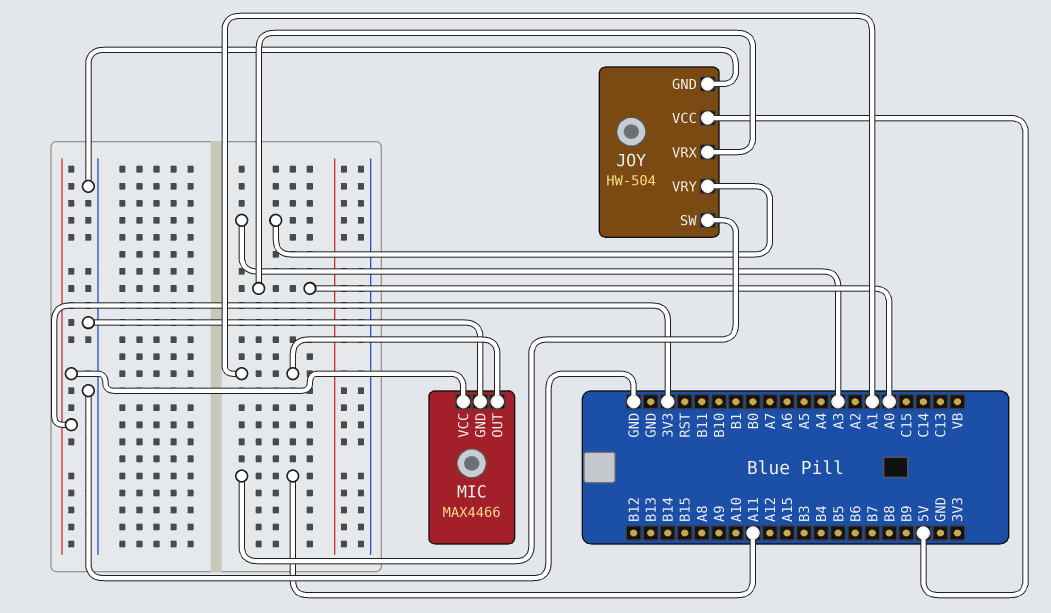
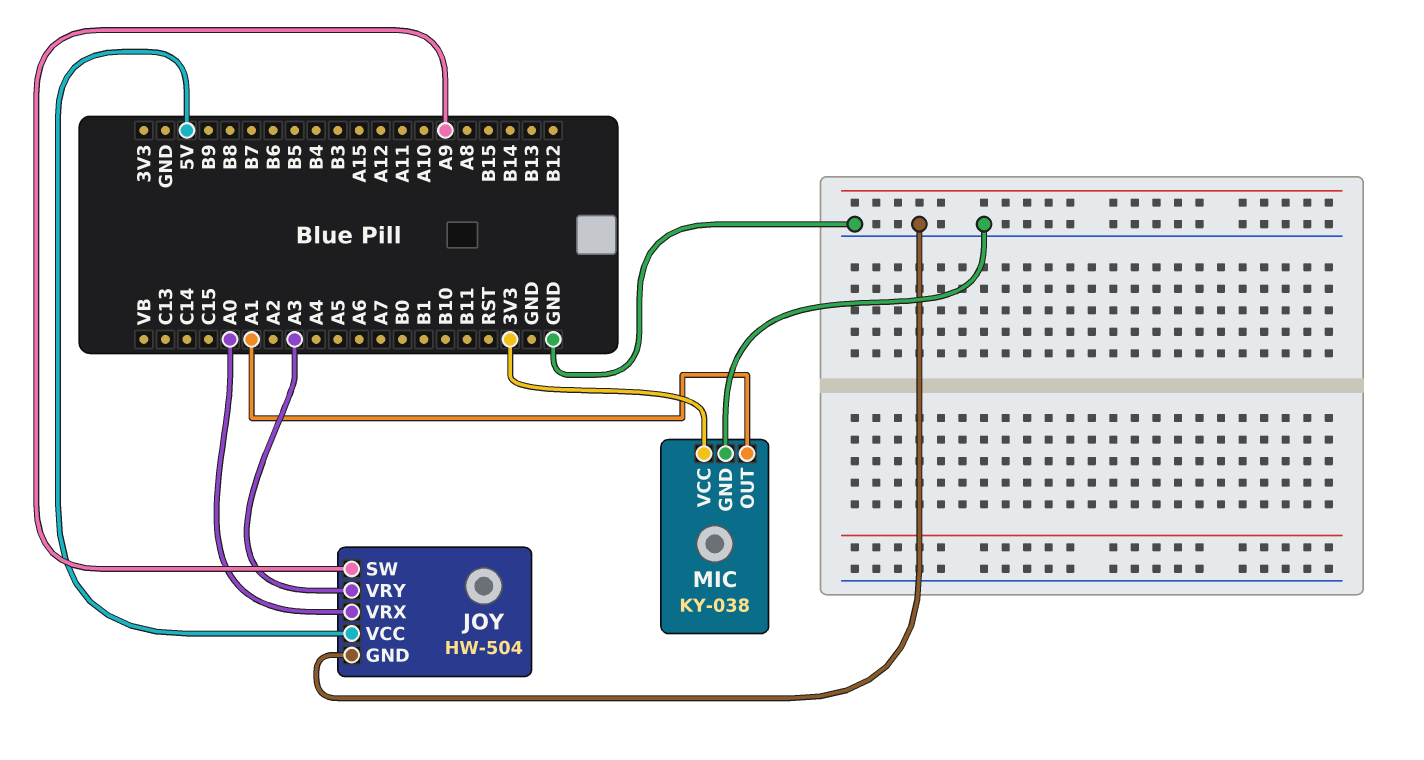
JOY pin SW: A11 -> A9
MIC: MAX4466 -> KY-038

